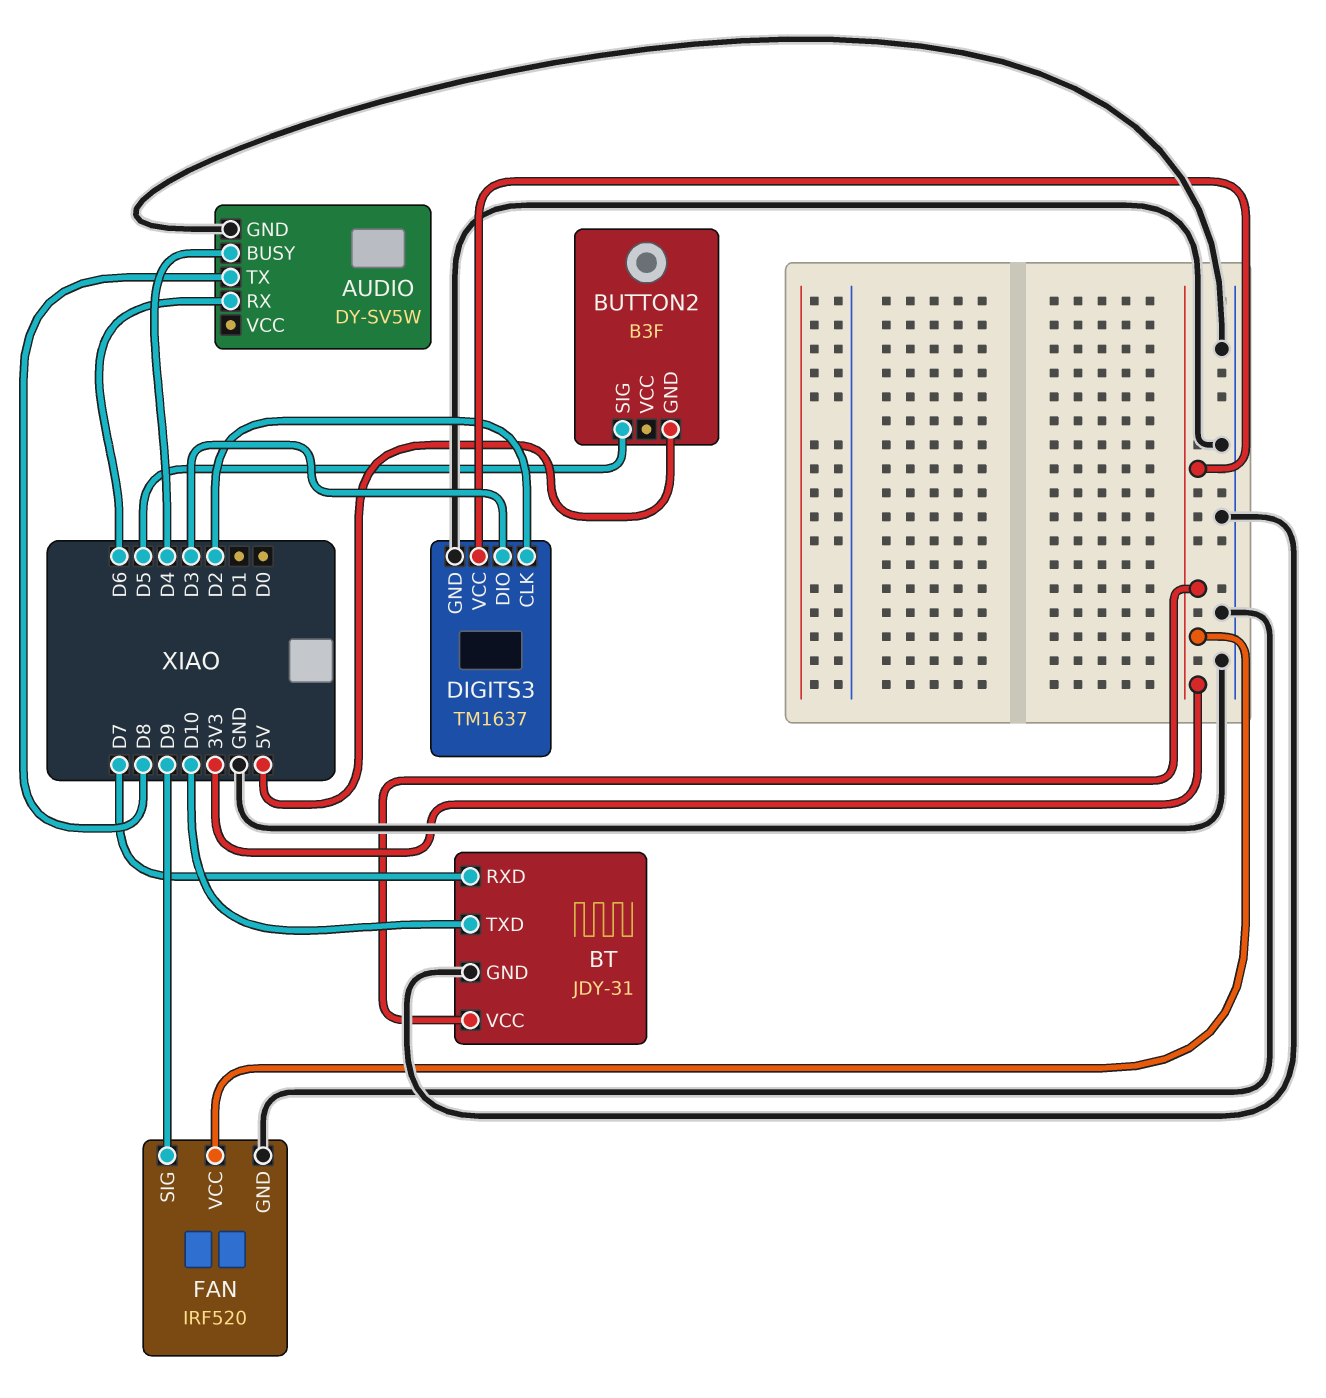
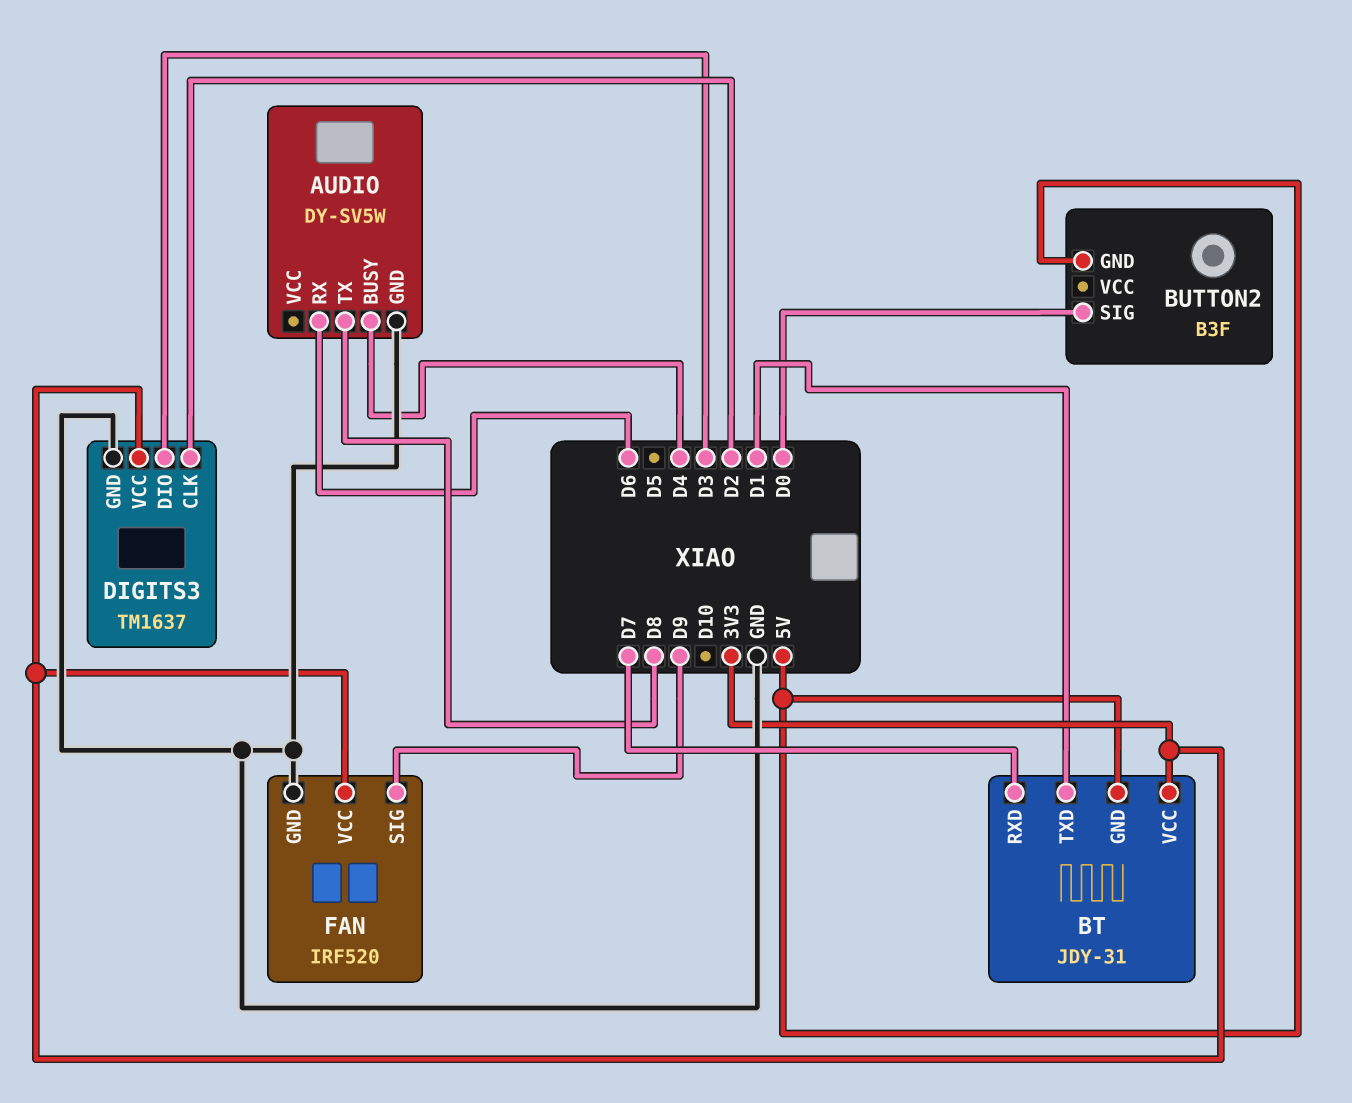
BT pin GND: GND -> 5V
BT pin TXD: D10 -> D1
BUTTON2 pin SIG: D5 -> D0

